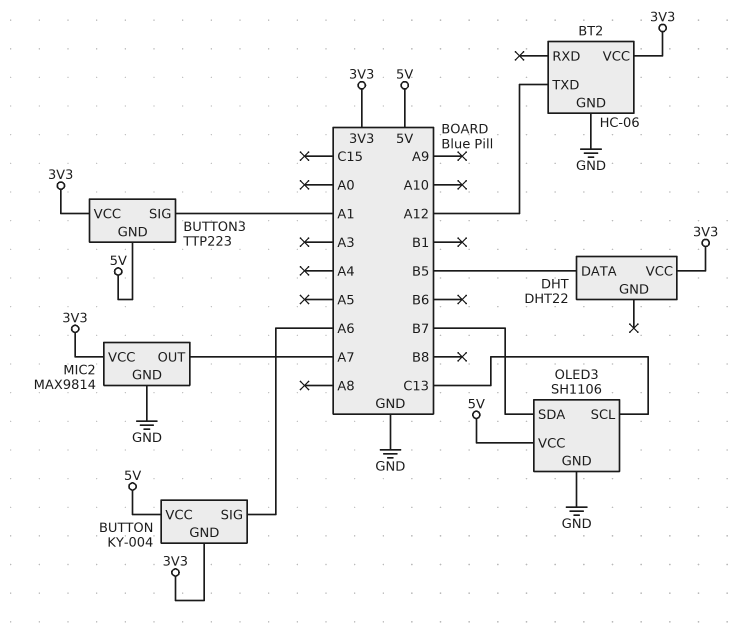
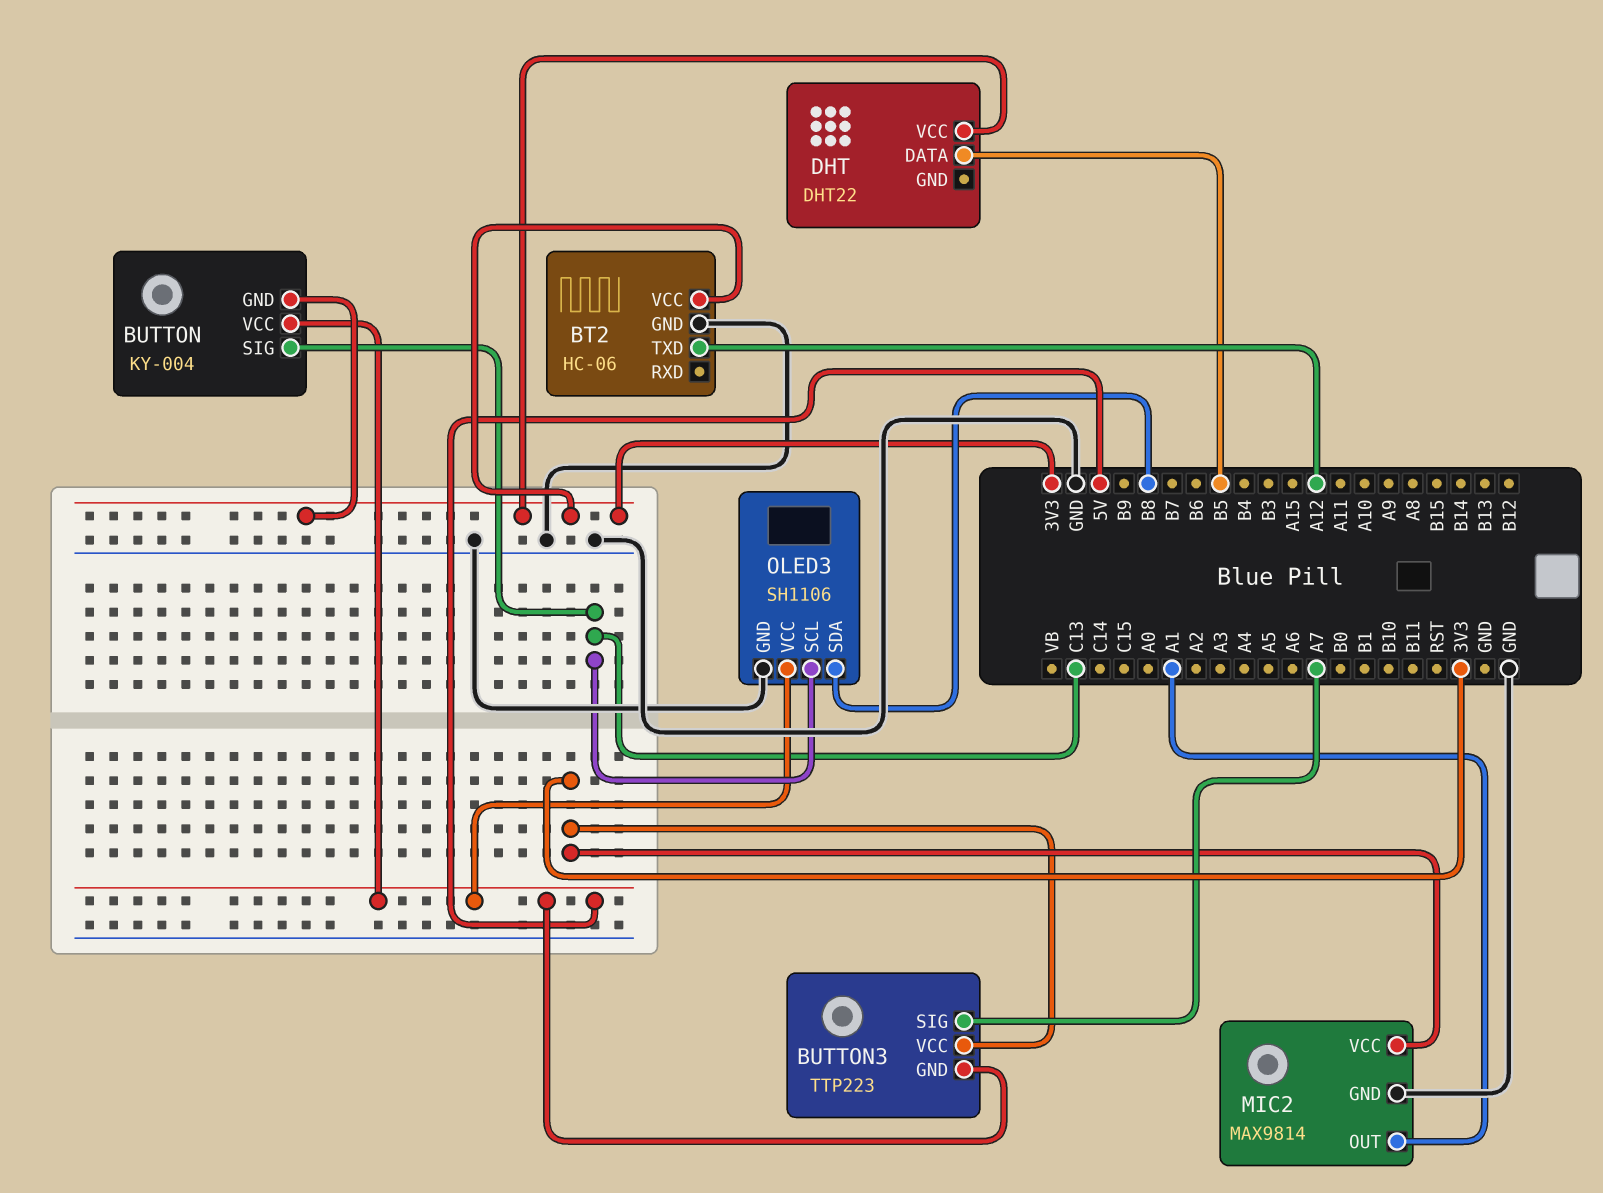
BUTTON pin SIG: A6 -> C13
BUTTON3 pin SIG: A1 -> A7
MIC2 pin OUT: A7 -> A1
OLED3 pin SDA: B7 -> B8

